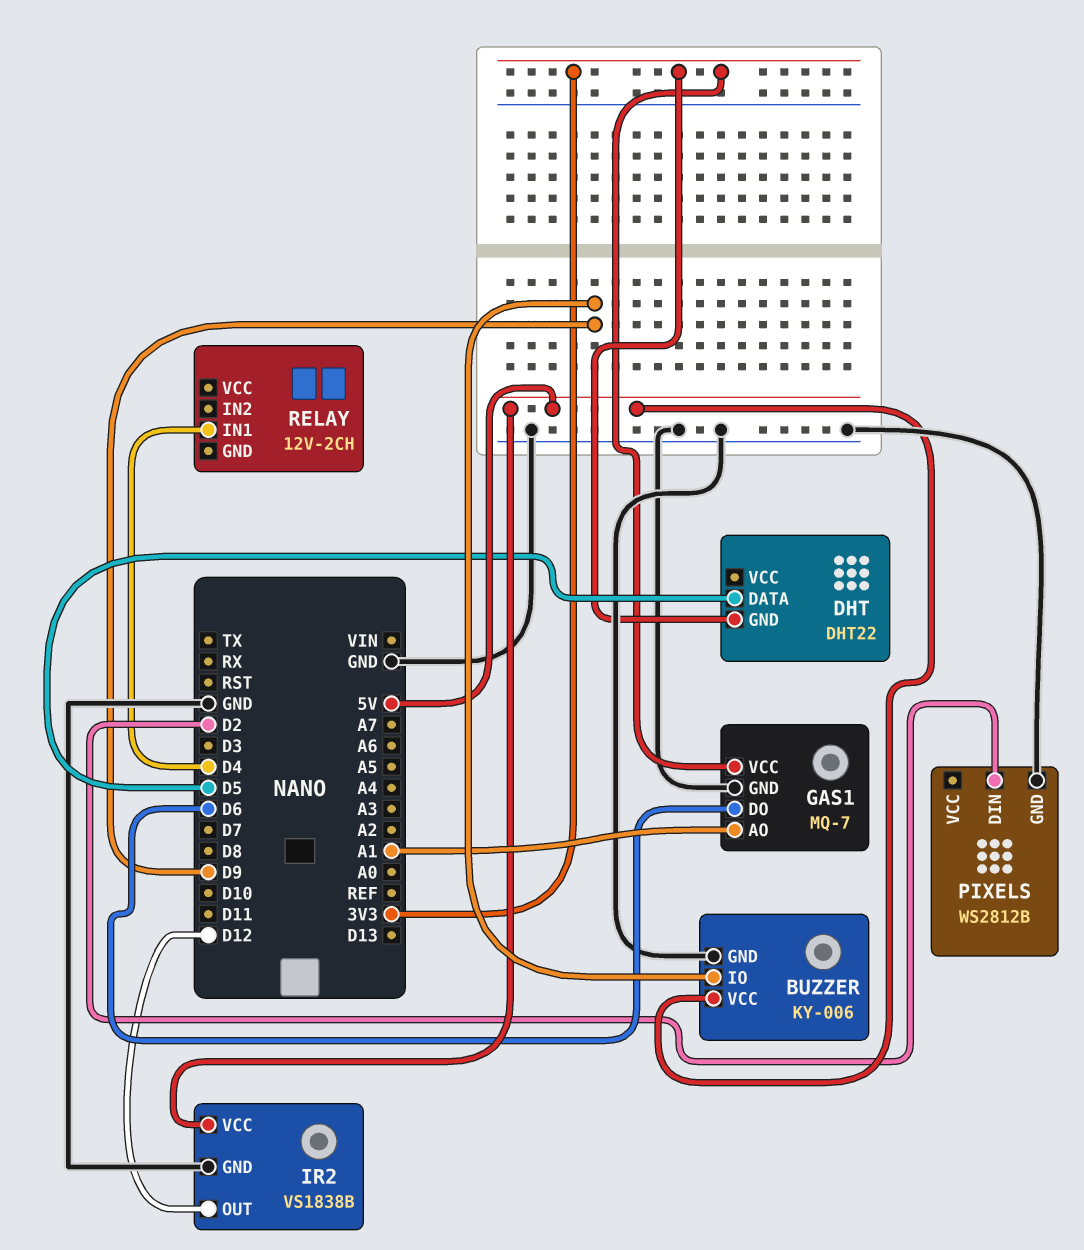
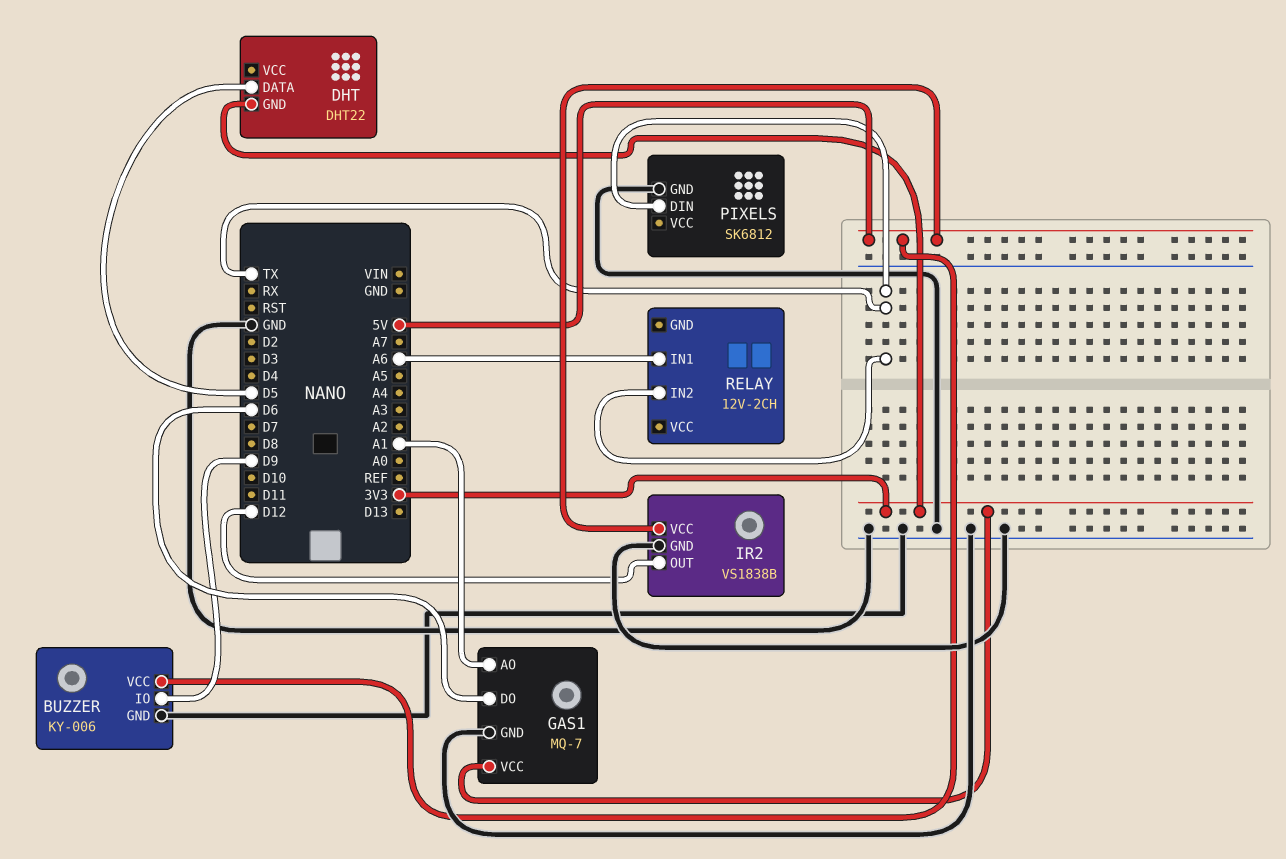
PIXELS: WS2812B -> SK6812
PIXELS pin DIN: D2 -> TX
RELAY pin IN1: D4 -> A6
RELAY pin IN2: none -> TX

